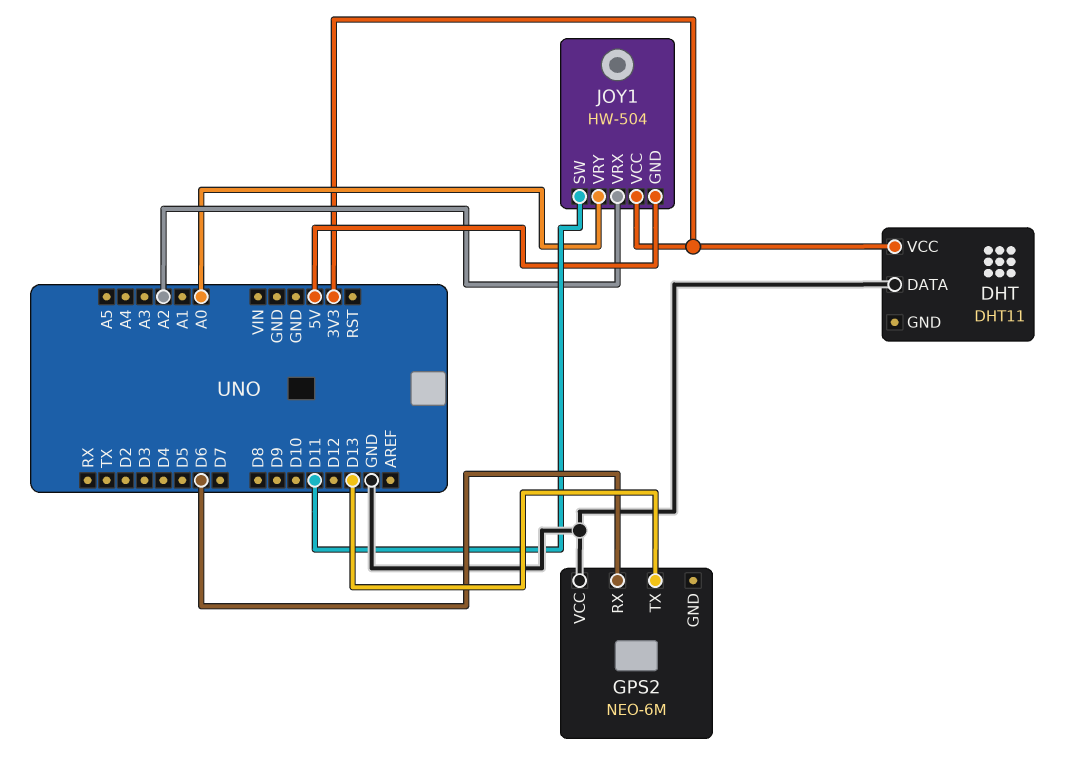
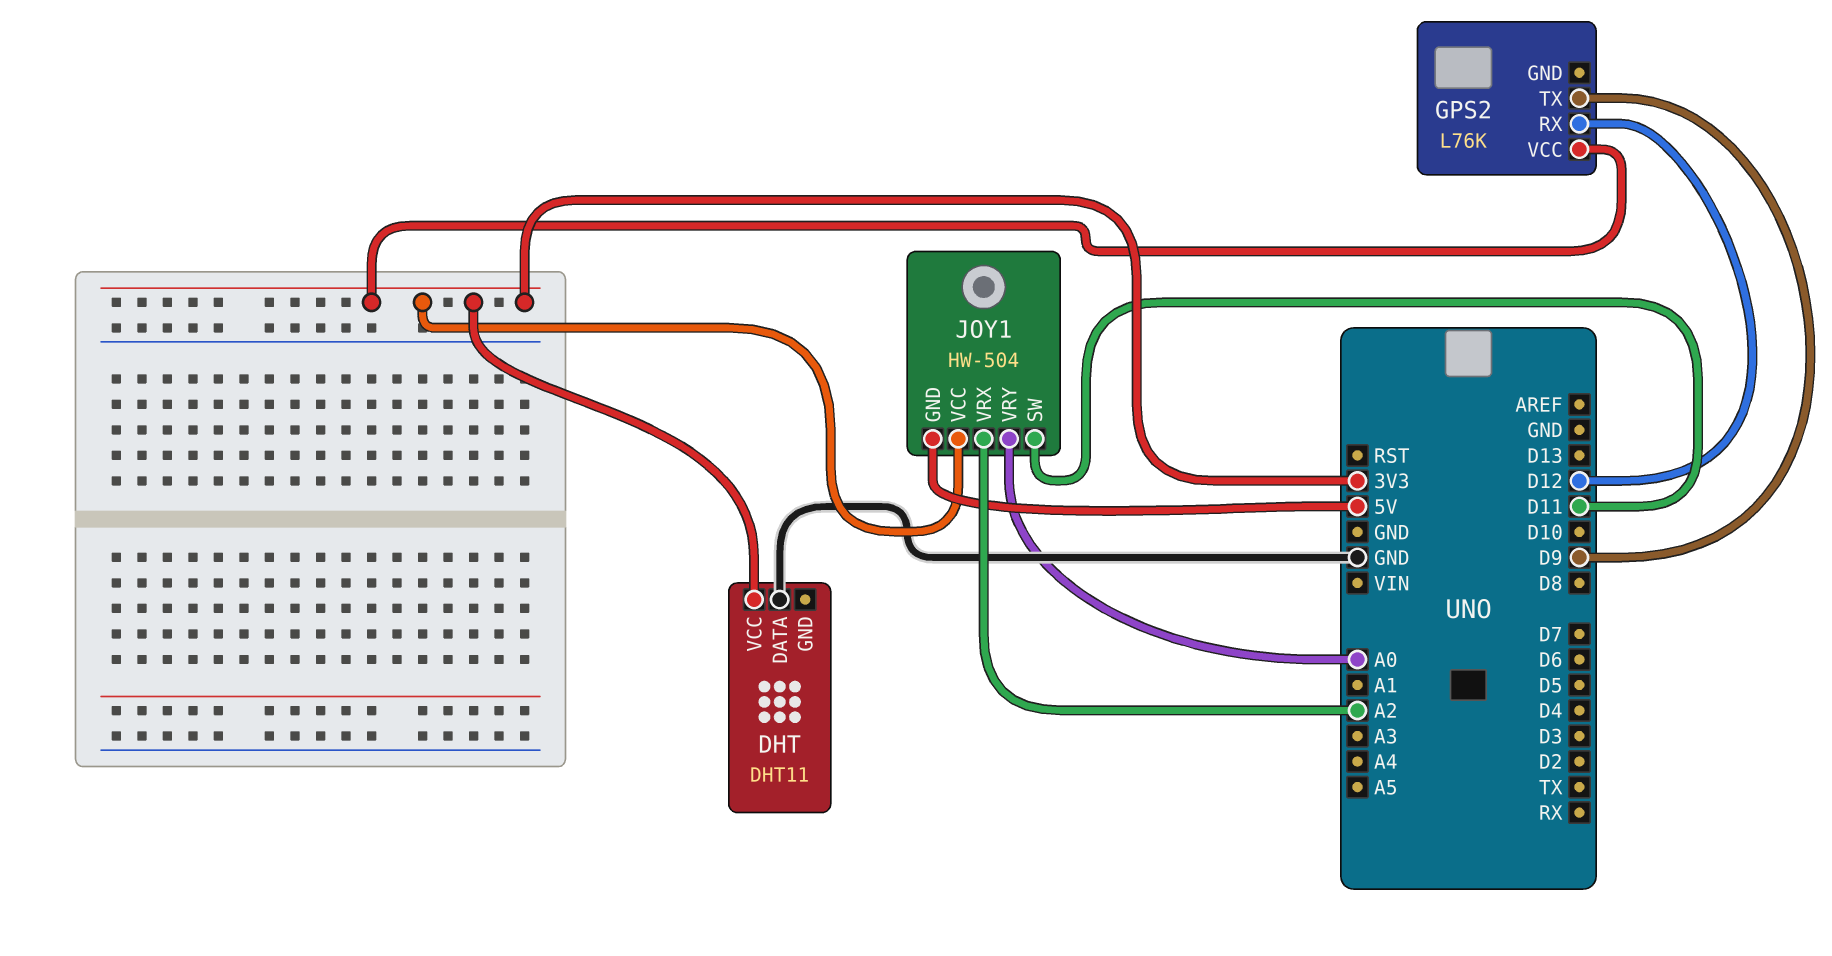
GPS2: NEO-6M -> L76K
GPS2 pin RX: D6 -> D12
GPS2 pin TX: D13 -> D9
GPS2 pin VCC: GND -> 3V3

